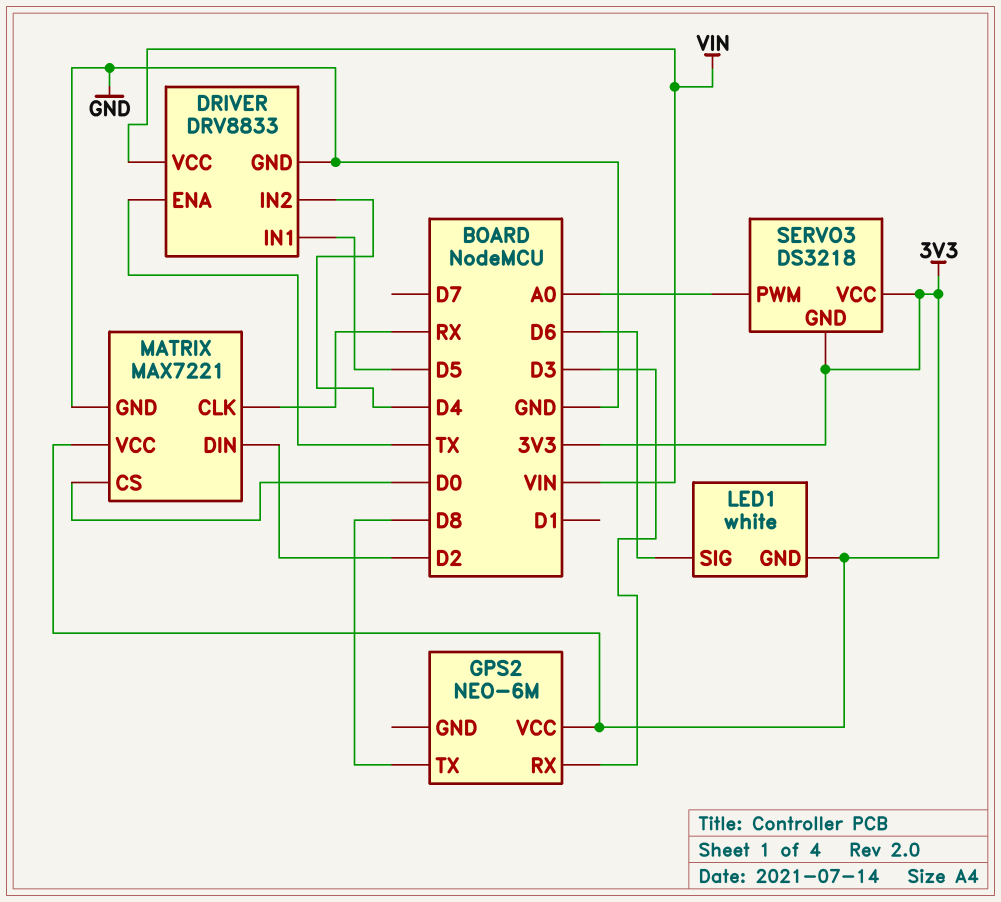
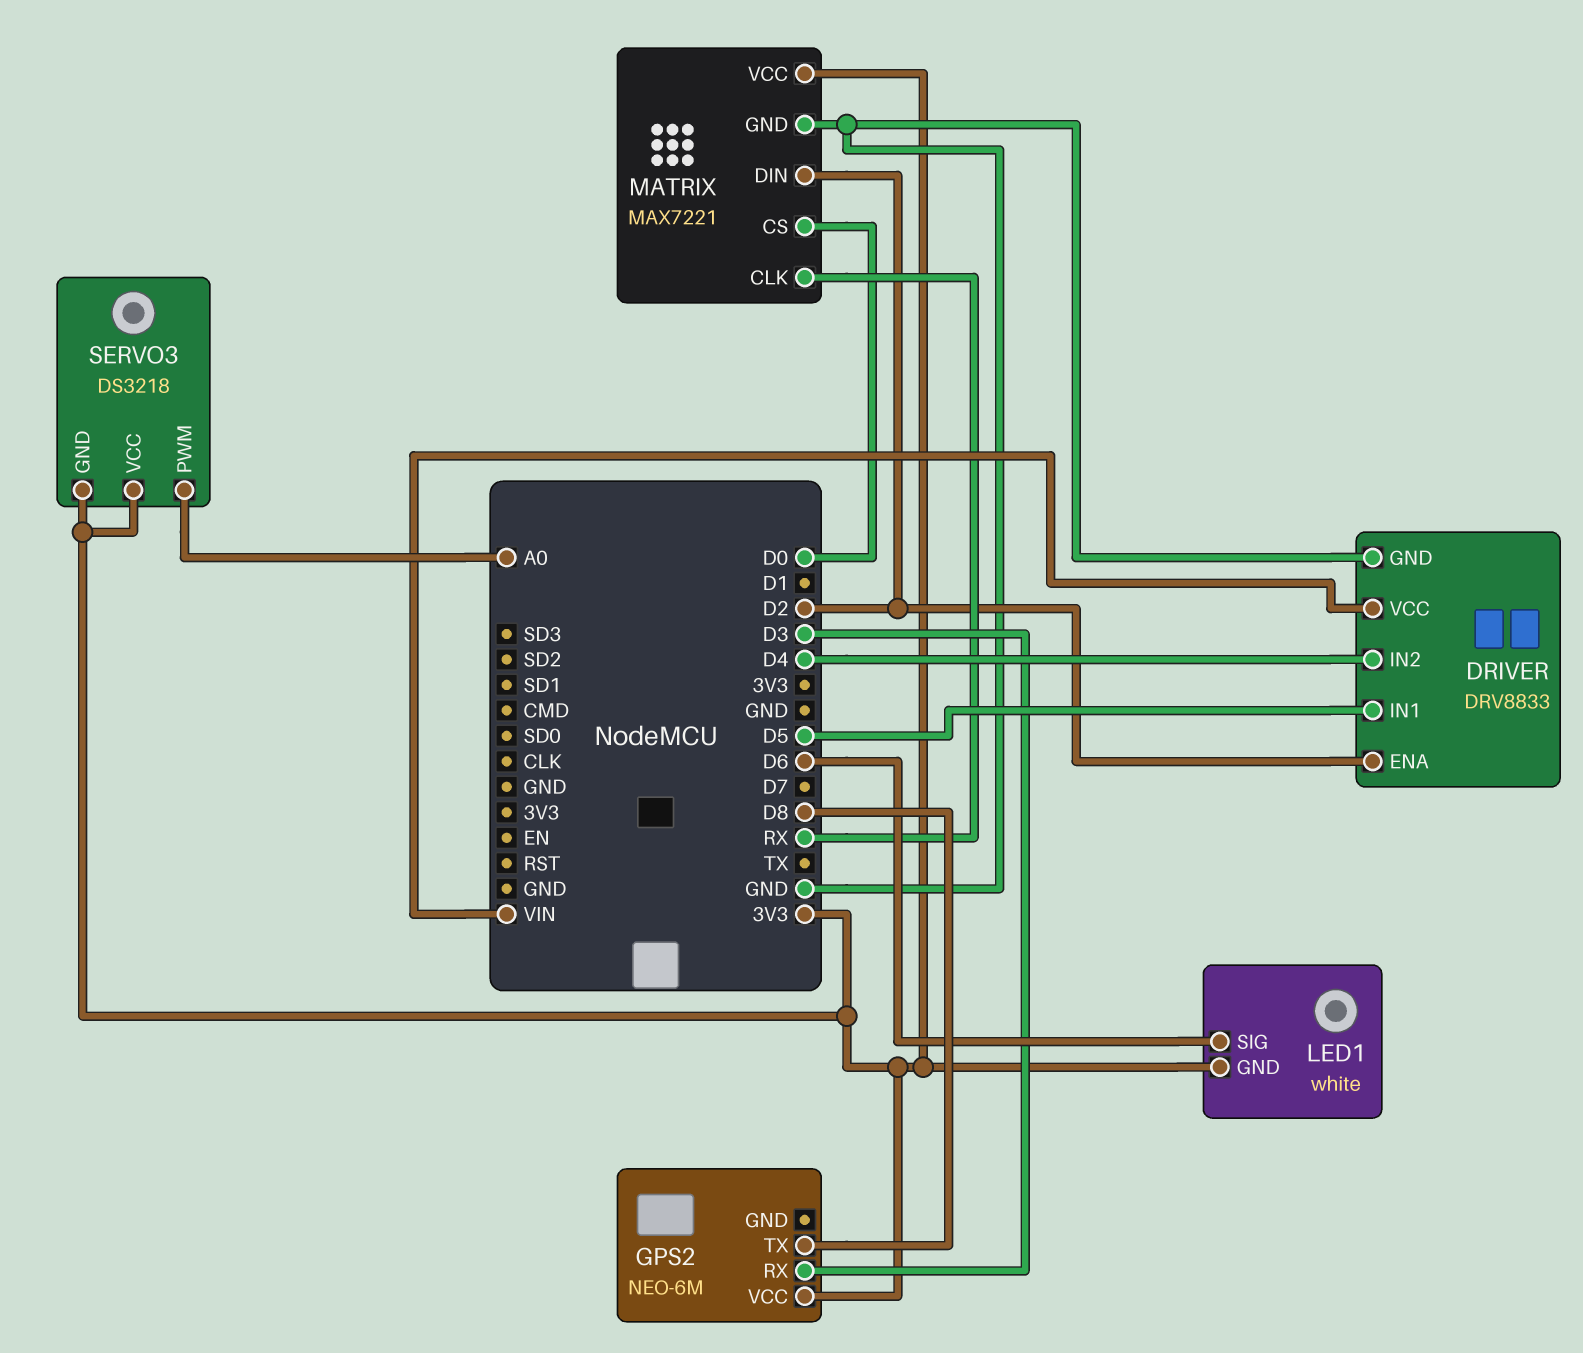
DRIVER pin ENA: TX -> D2

